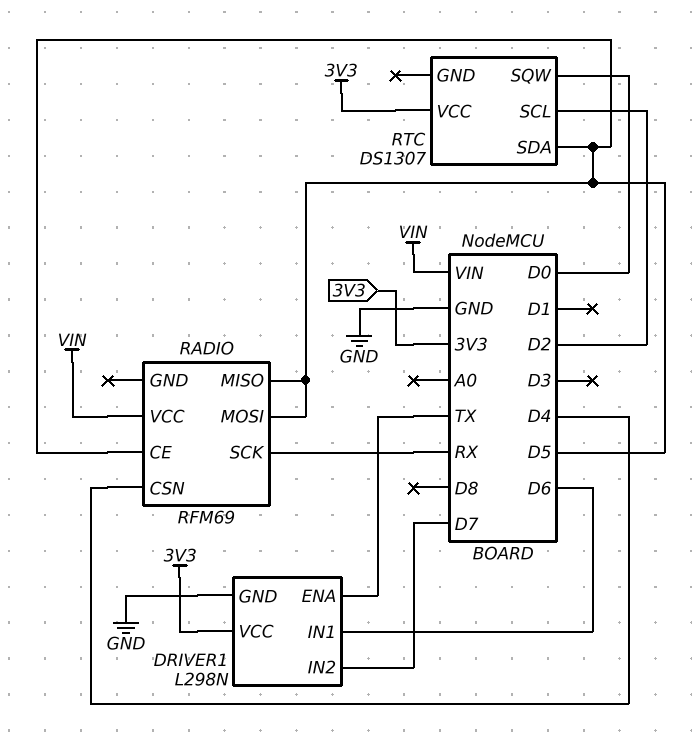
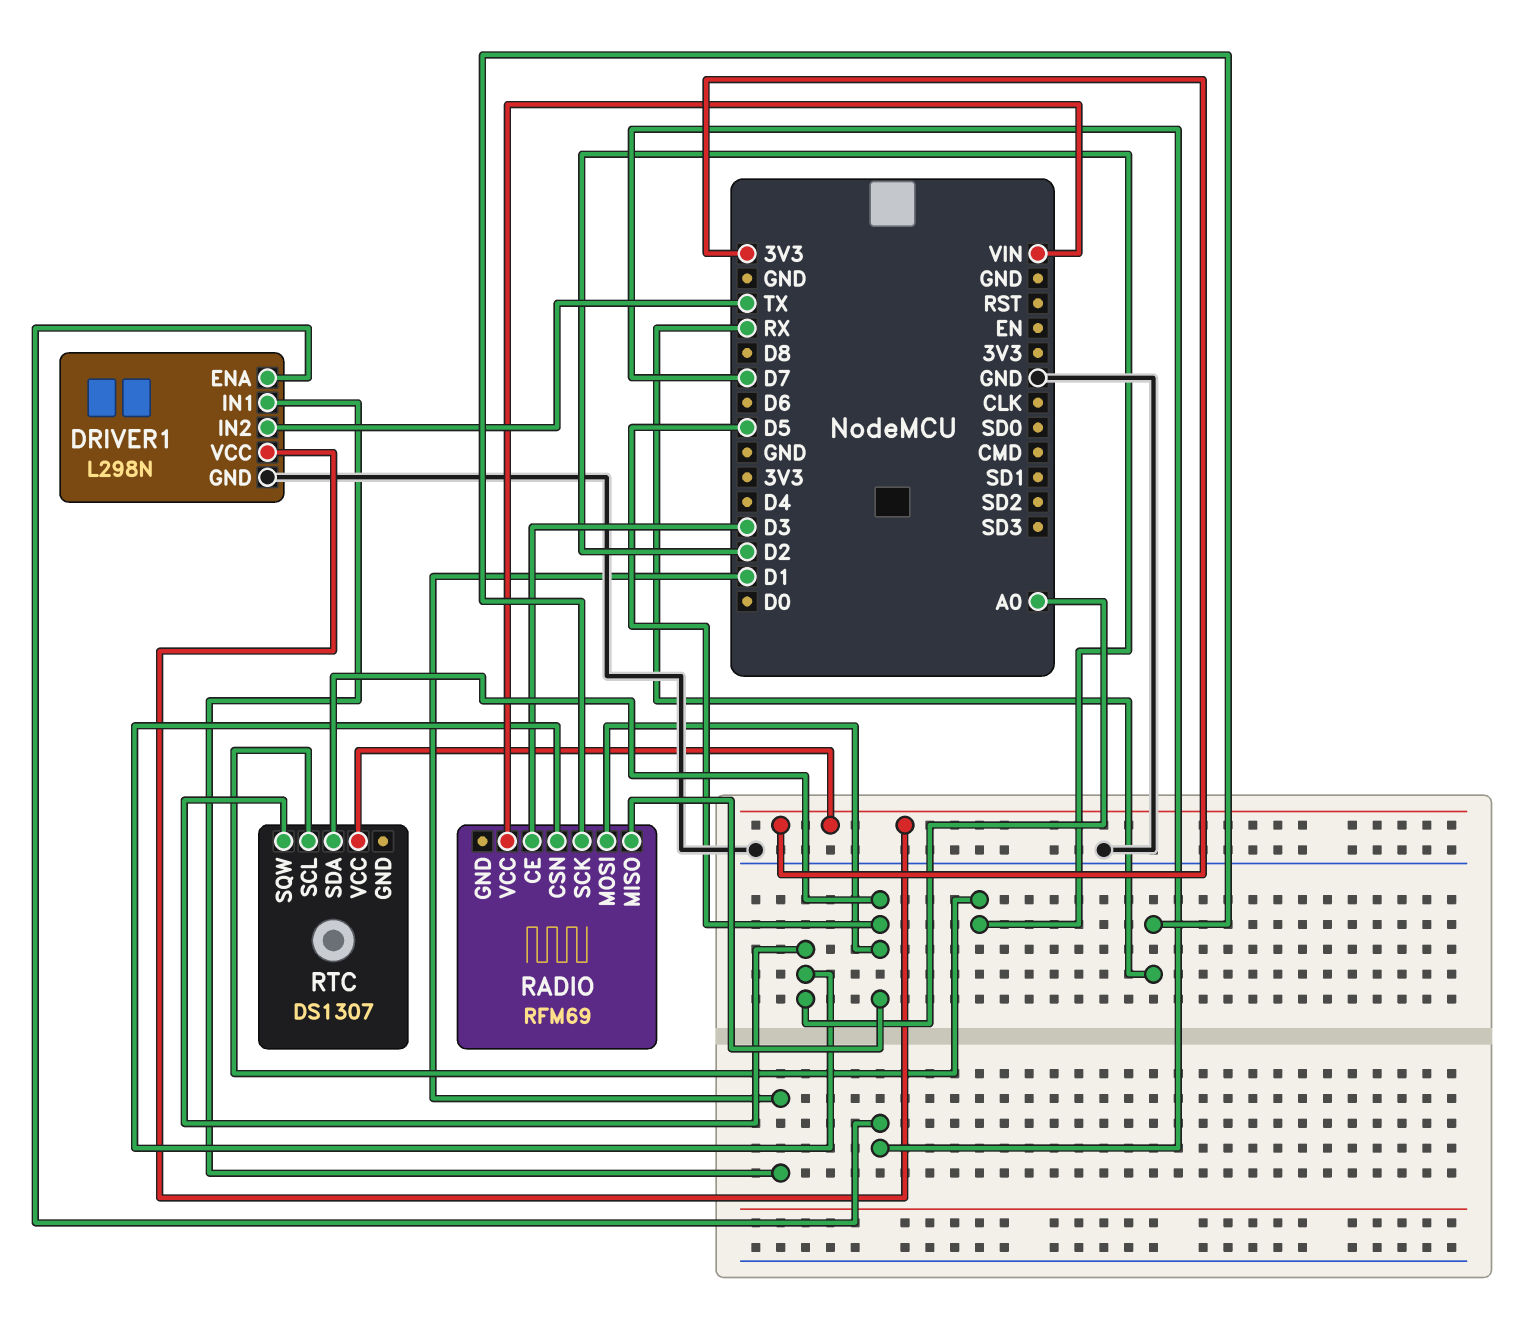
DRIVER1 pin ENA: TX -> D7
DRIVER1 pin IN1: D6 -> D1
DRIVER1 pin IN2: D7 -> TX
RADIO pin CE: D5 -> D3
RADIO pin CSN: D4 -> A0
RTC pin SQW: D0 -> A0

